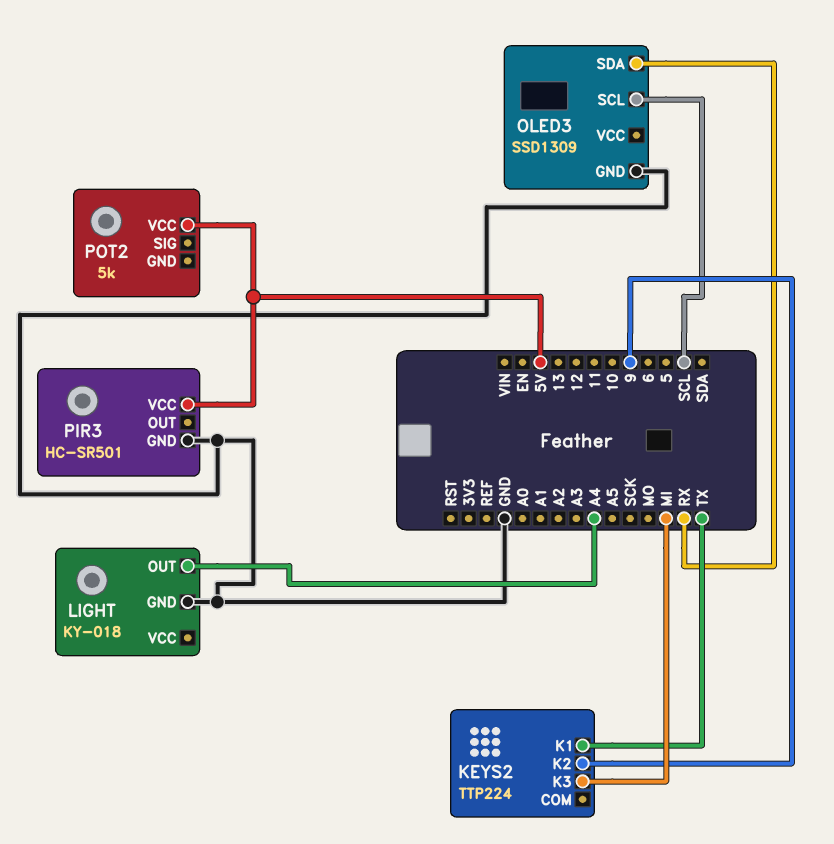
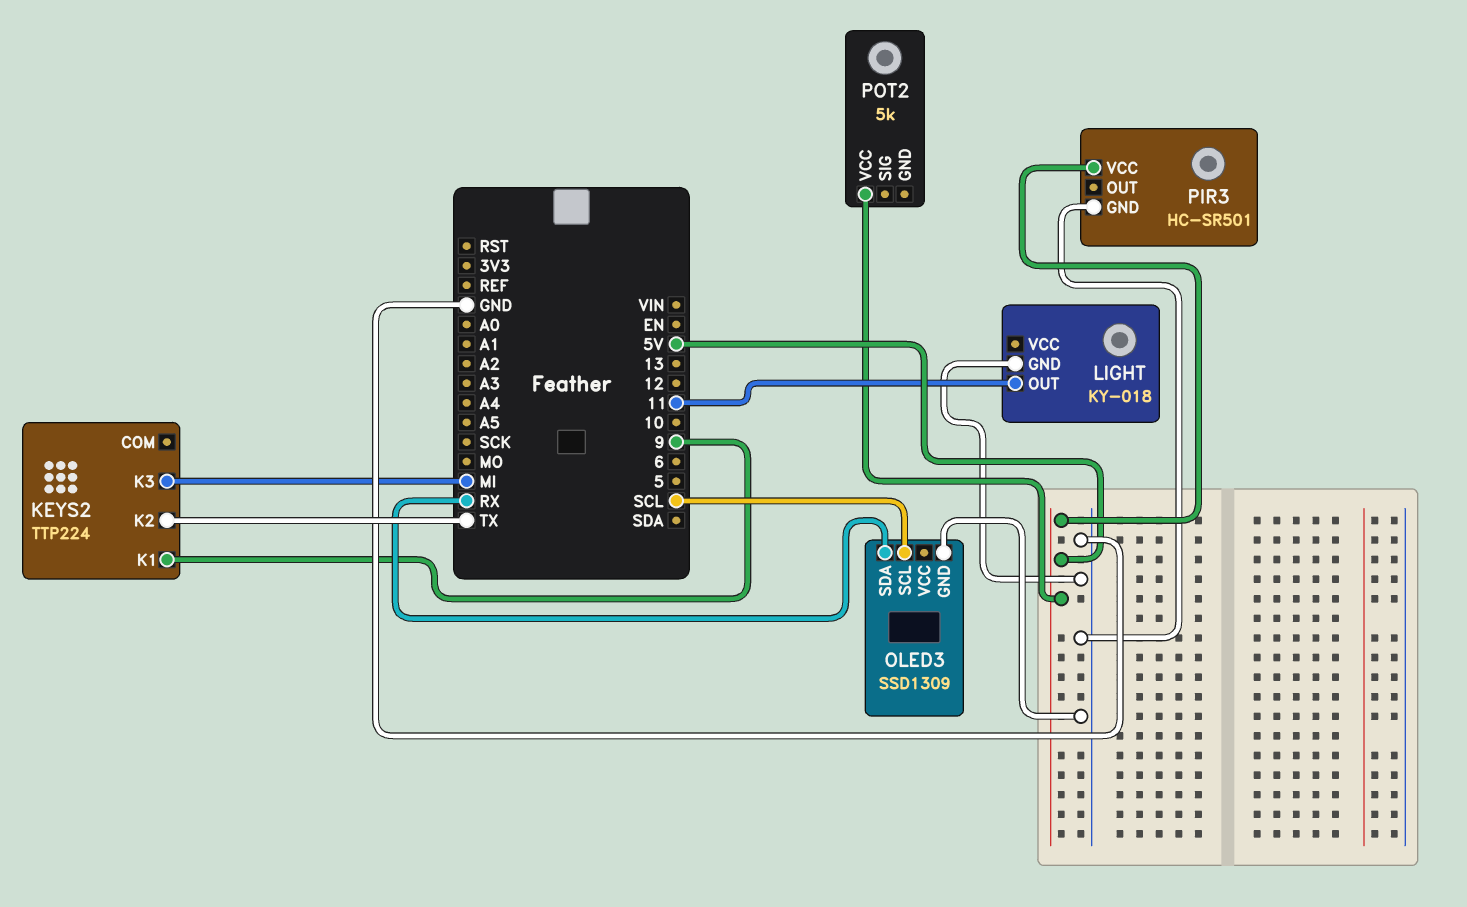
KEYS2 pin K1: TX -> 9
KEYS2 pin K2: 9 -> TX
LIGHT pin OUT: A4 -> 11

